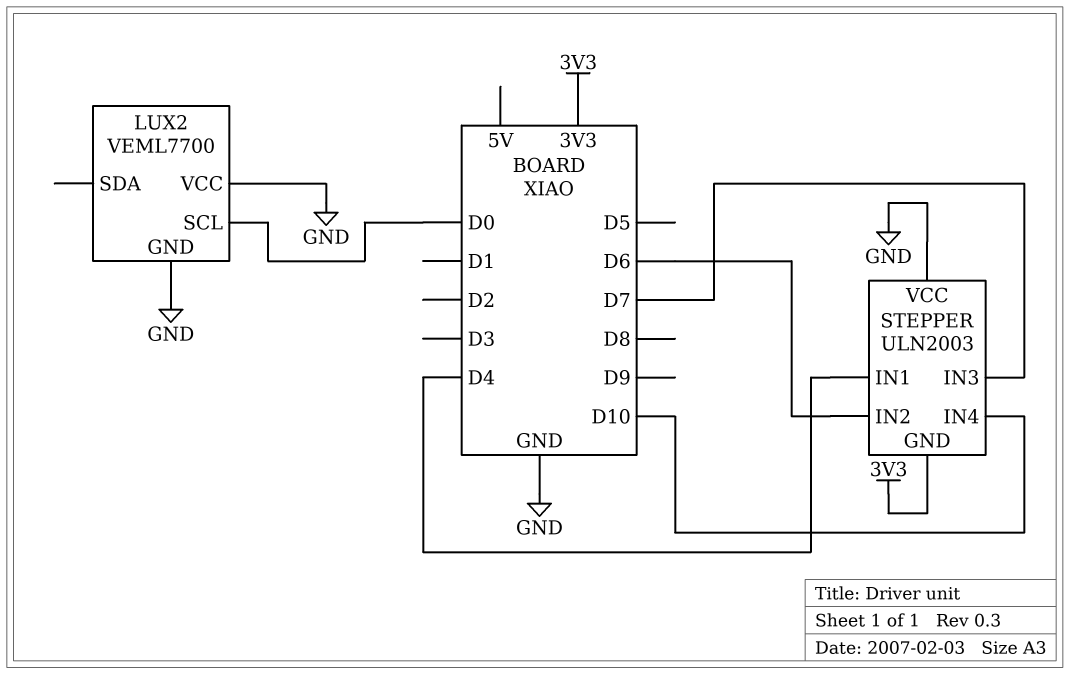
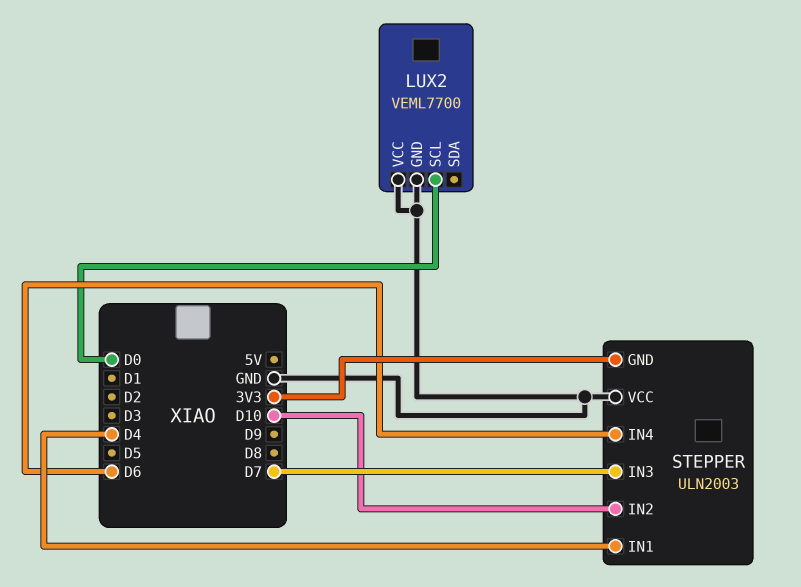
STEPPER pin IN2: D6 -> D10
STEPPER pin IN4: D10 -> D6

